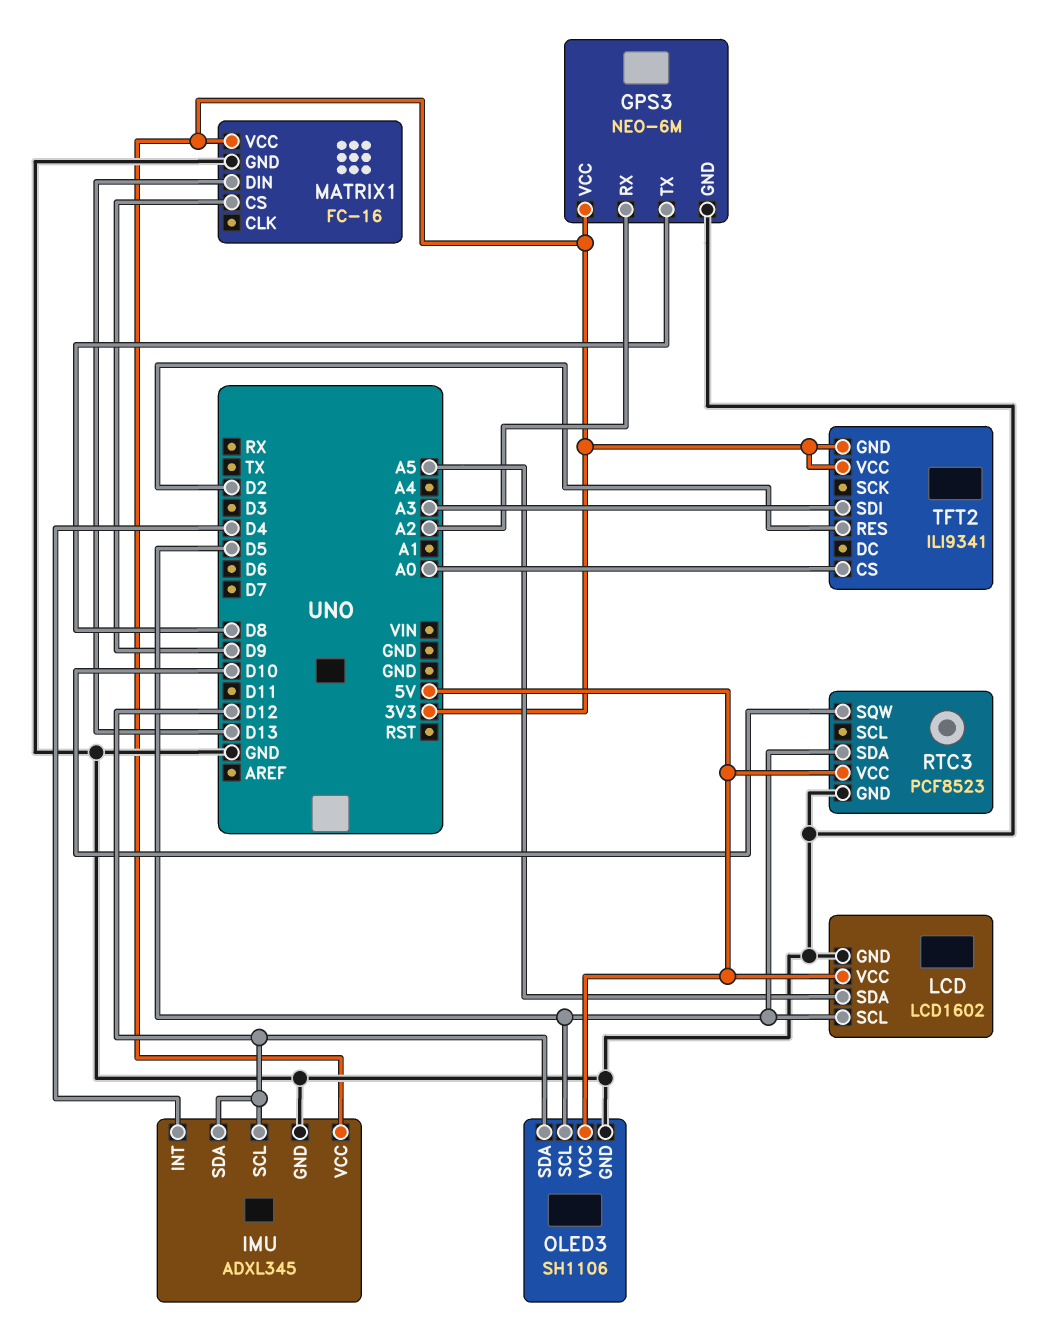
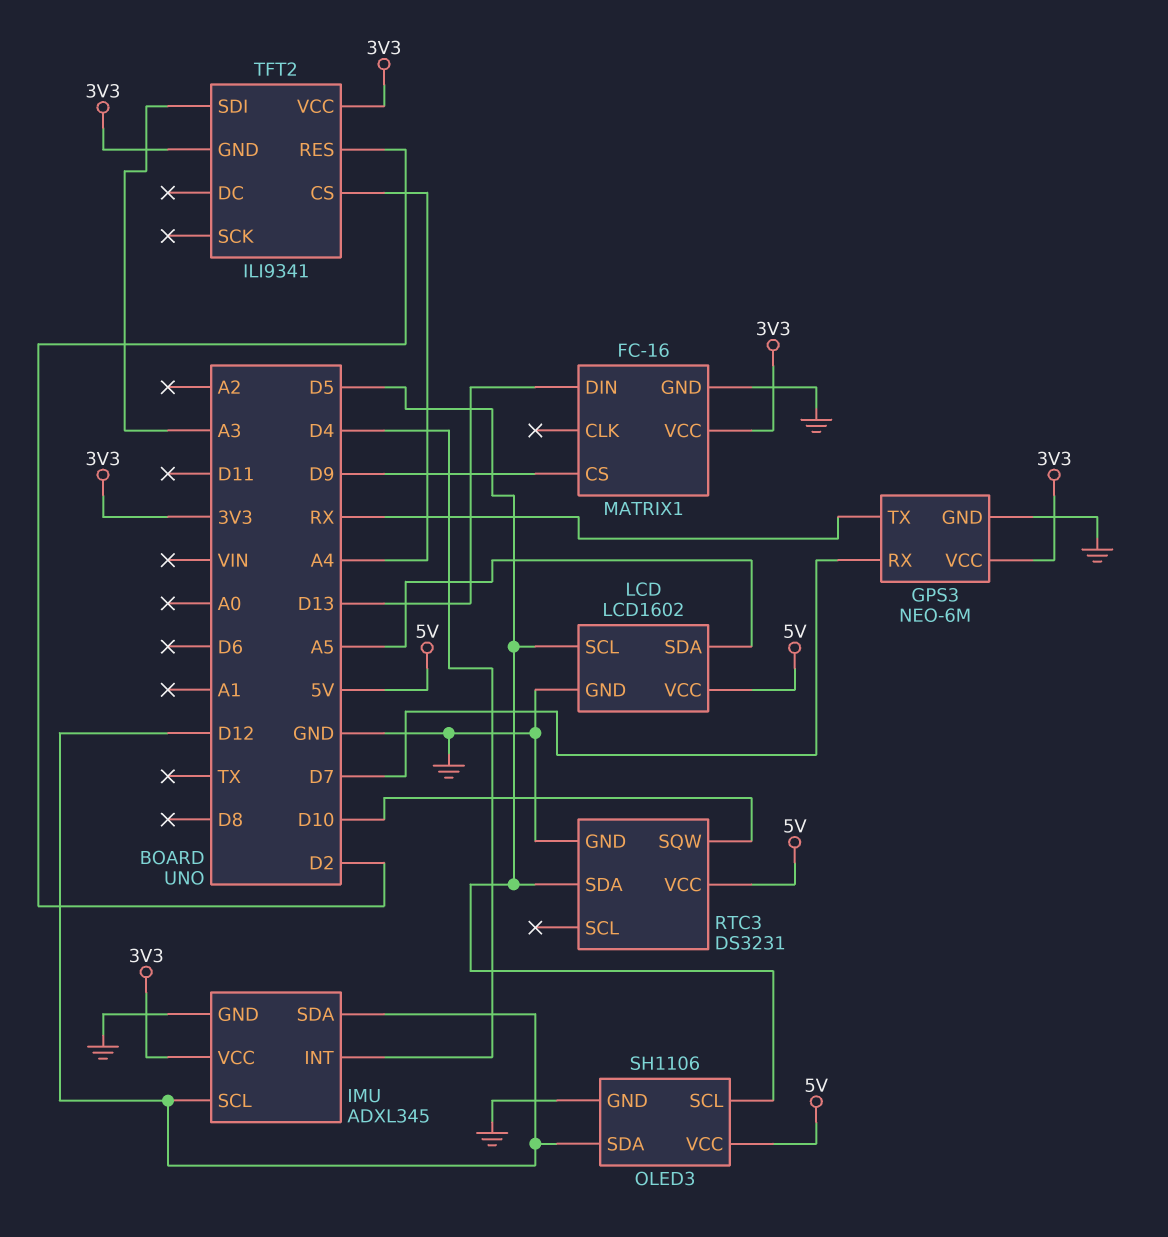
GPS3 pin RX: A2 -> D7
GPS3 pin TX: D8 -> RX
RTC3: PCF8523 -> DS3231
TFT2 pin CS: A0 -> A4

